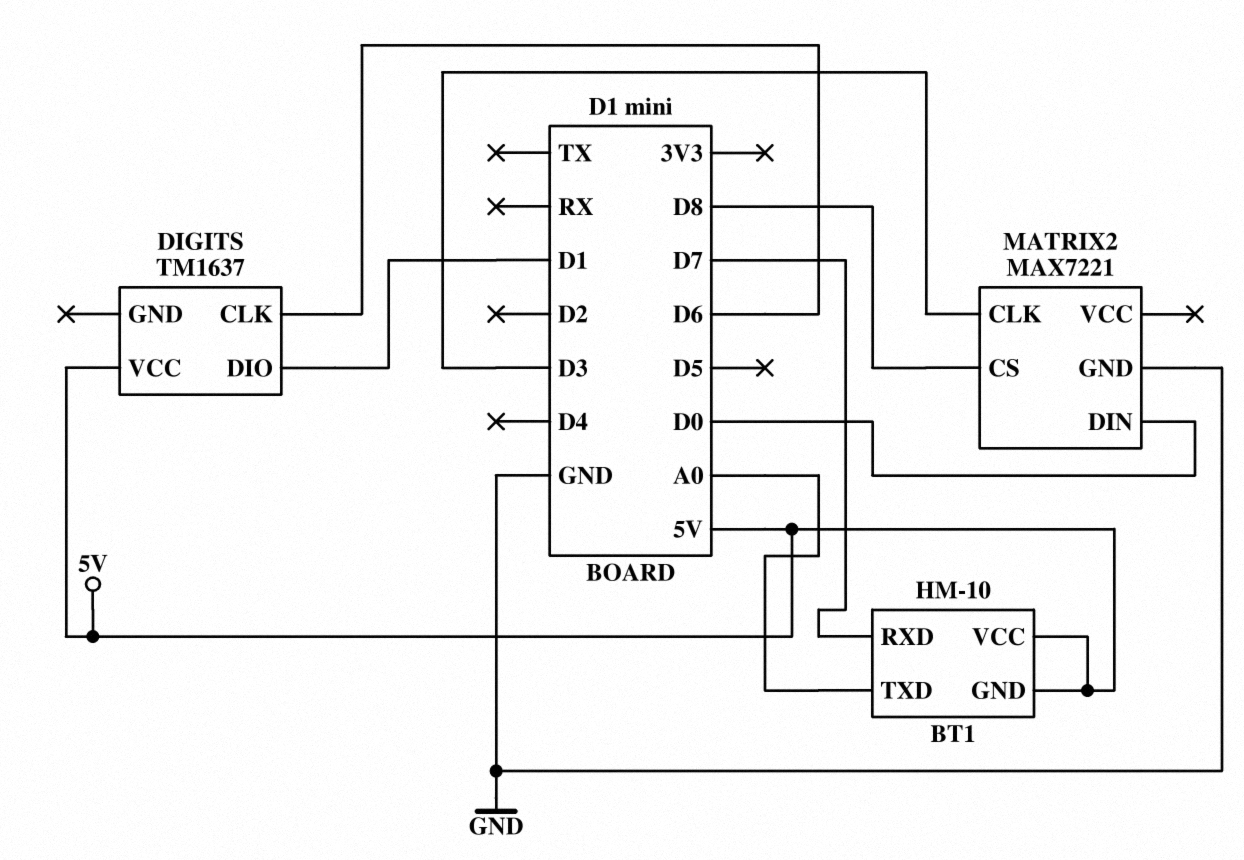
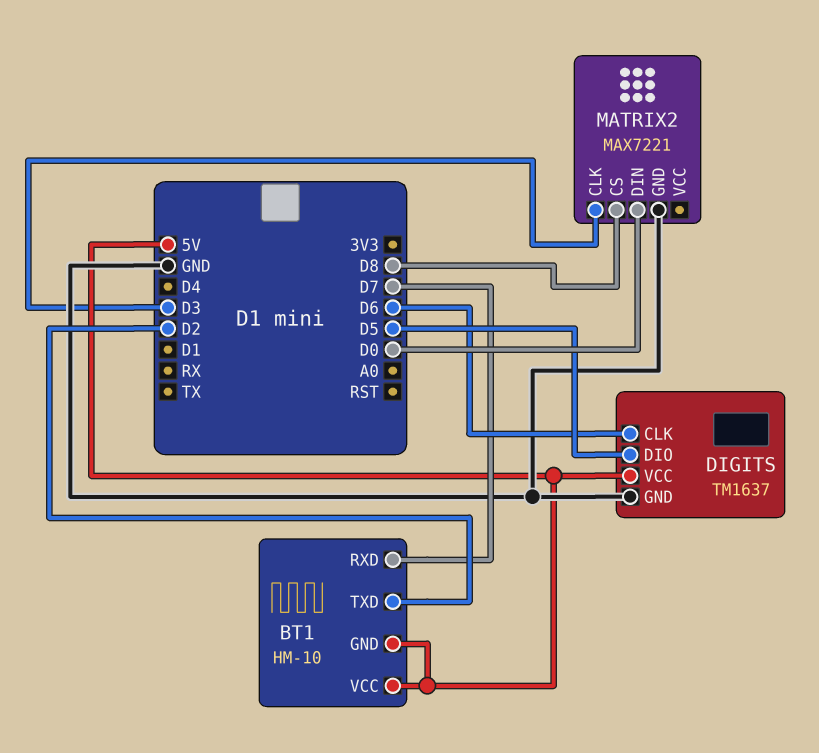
BT1 pin TXD: A0 -> D2
DIGITS pin DIO: D1 -> D5
DIGITS pin GND: none -> GND

